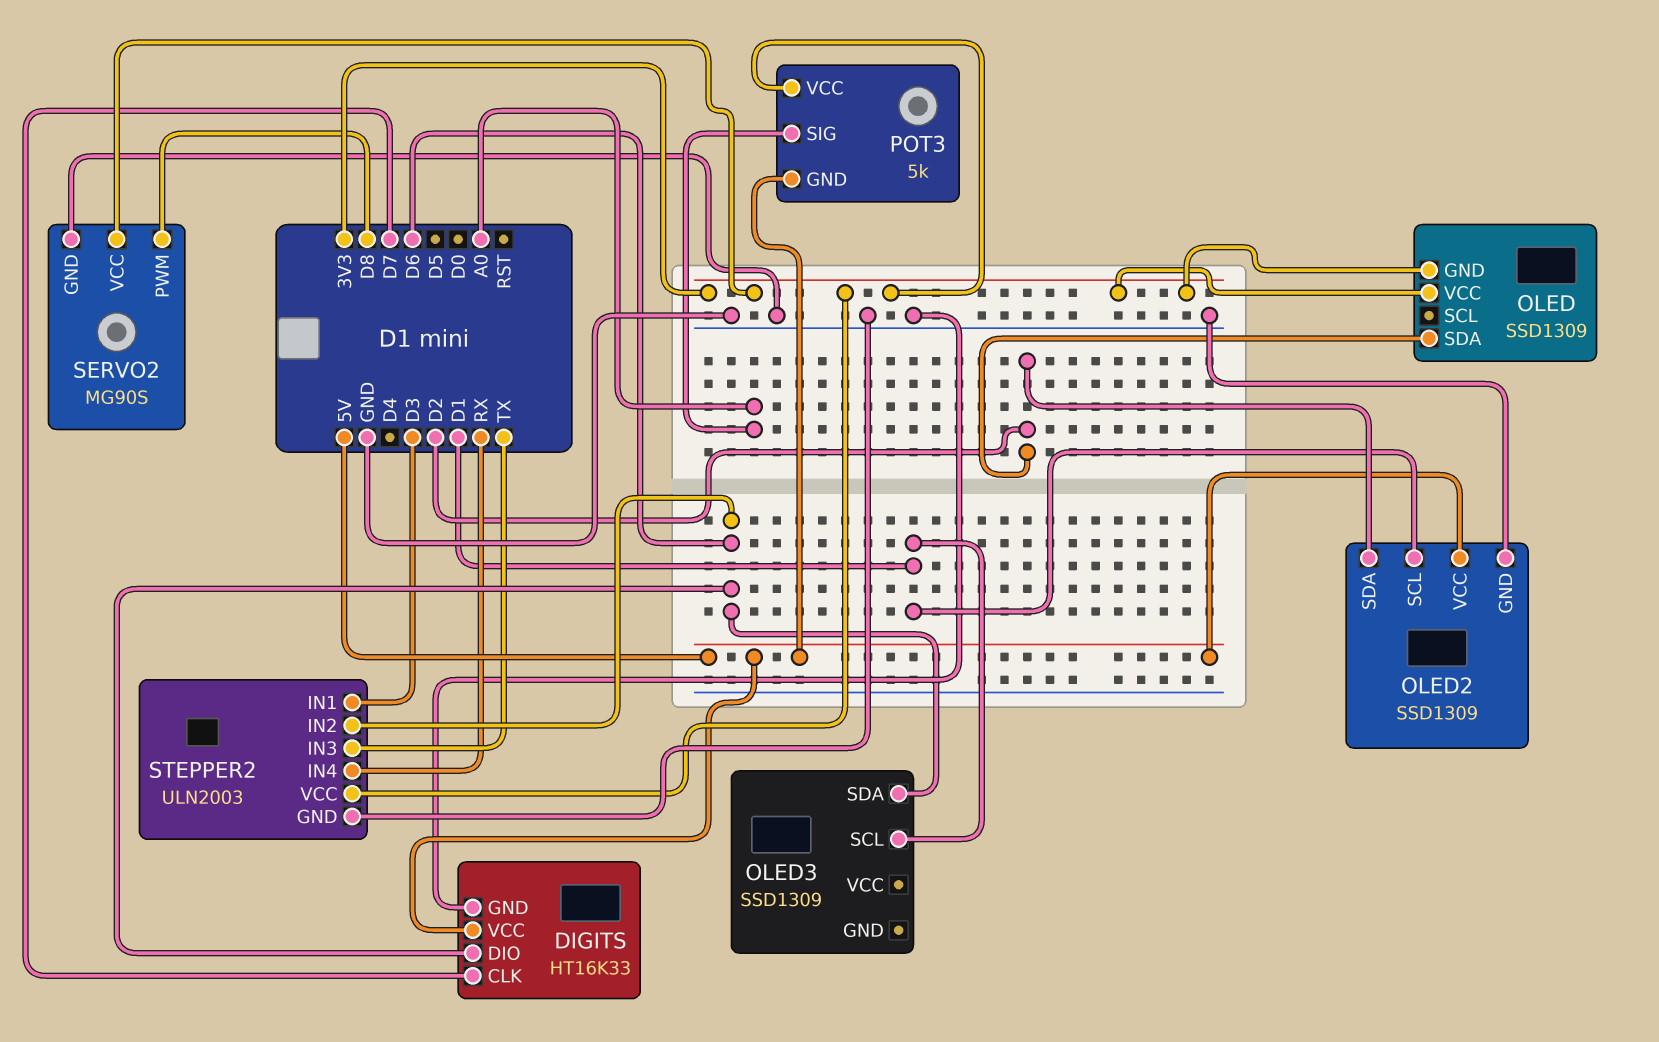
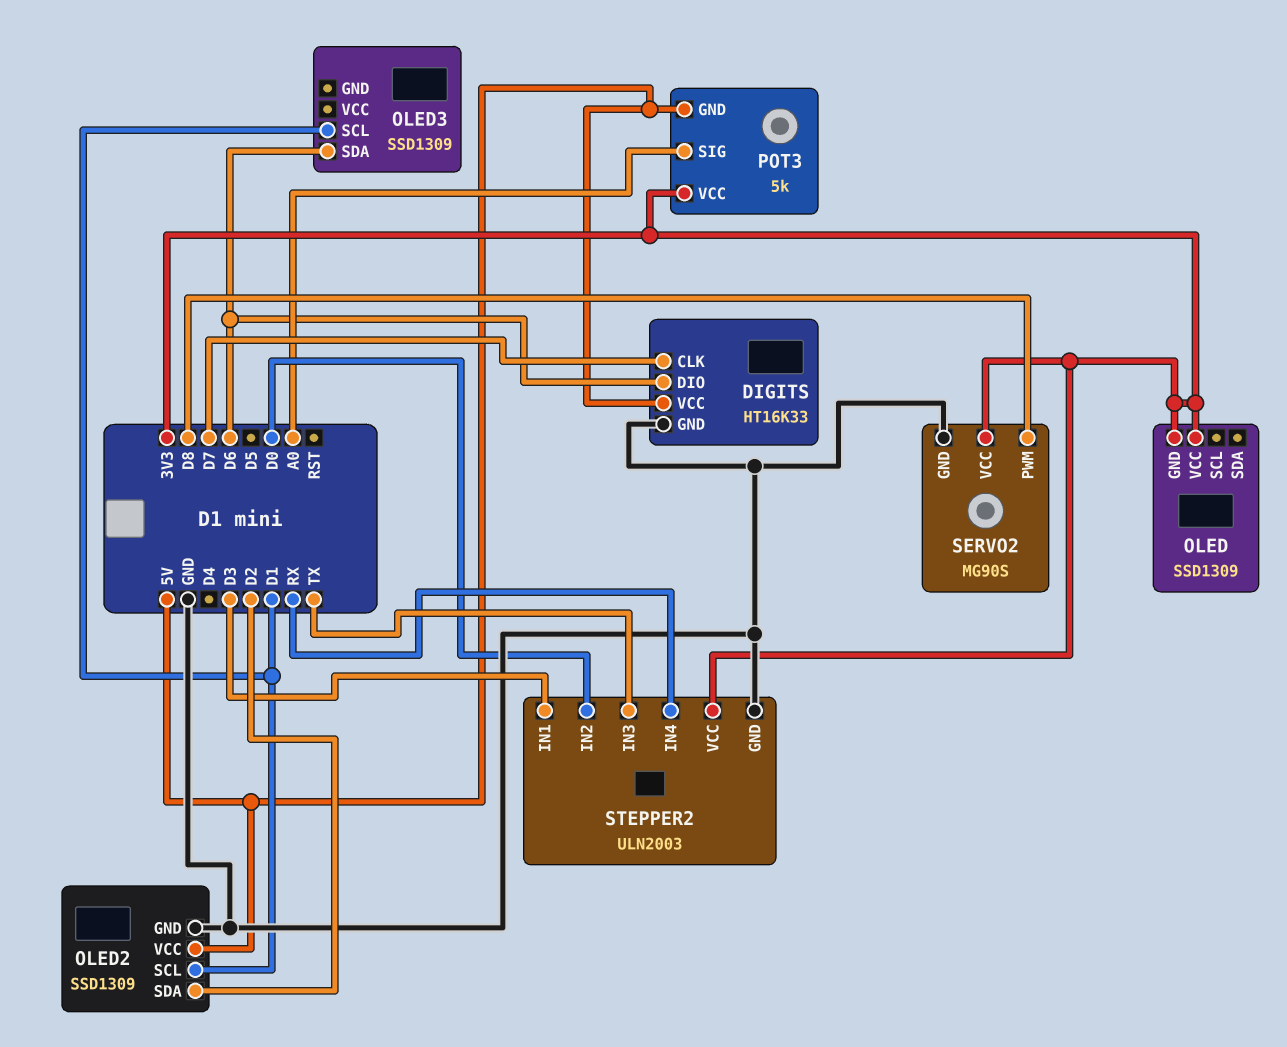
OLED pin SDA: D2 -> none
STEPPER2 pin IN2: D6 -> D0

